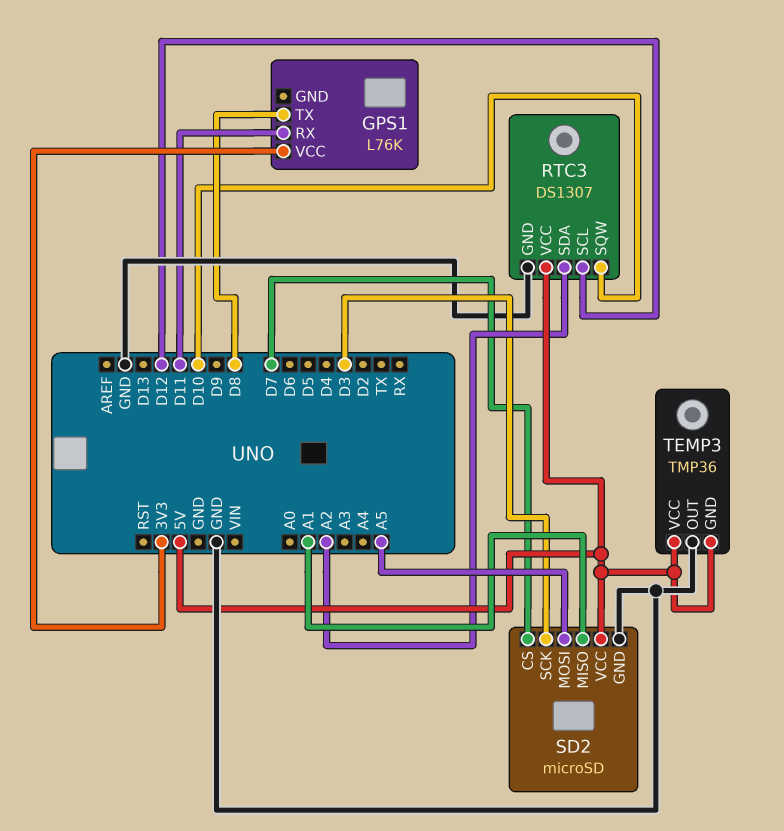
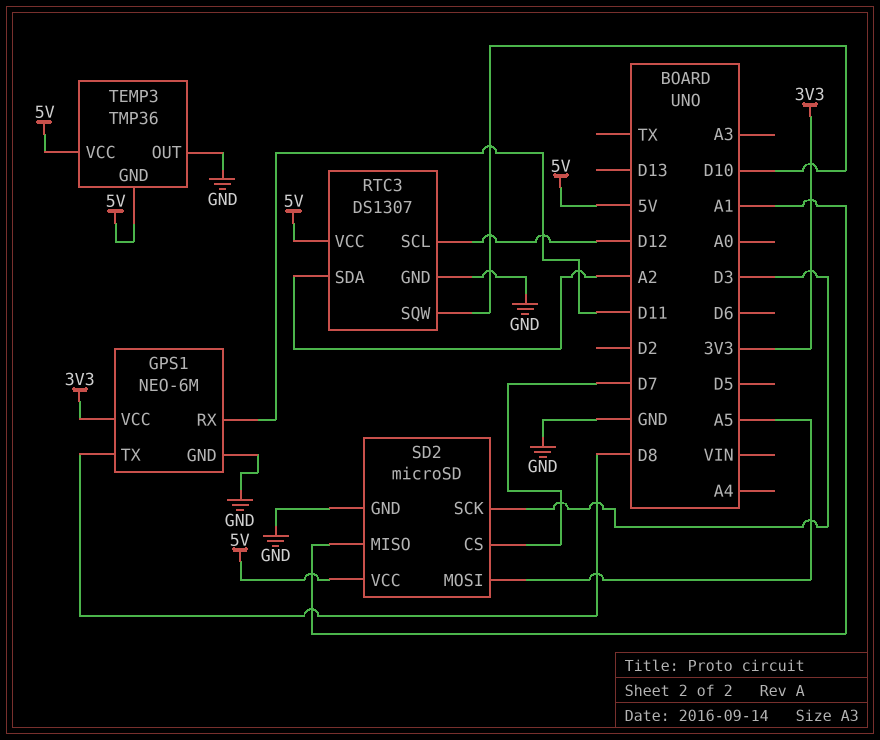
GPS1: L76K -> NEO-6M
GPS1 pin GND: none -> GND

